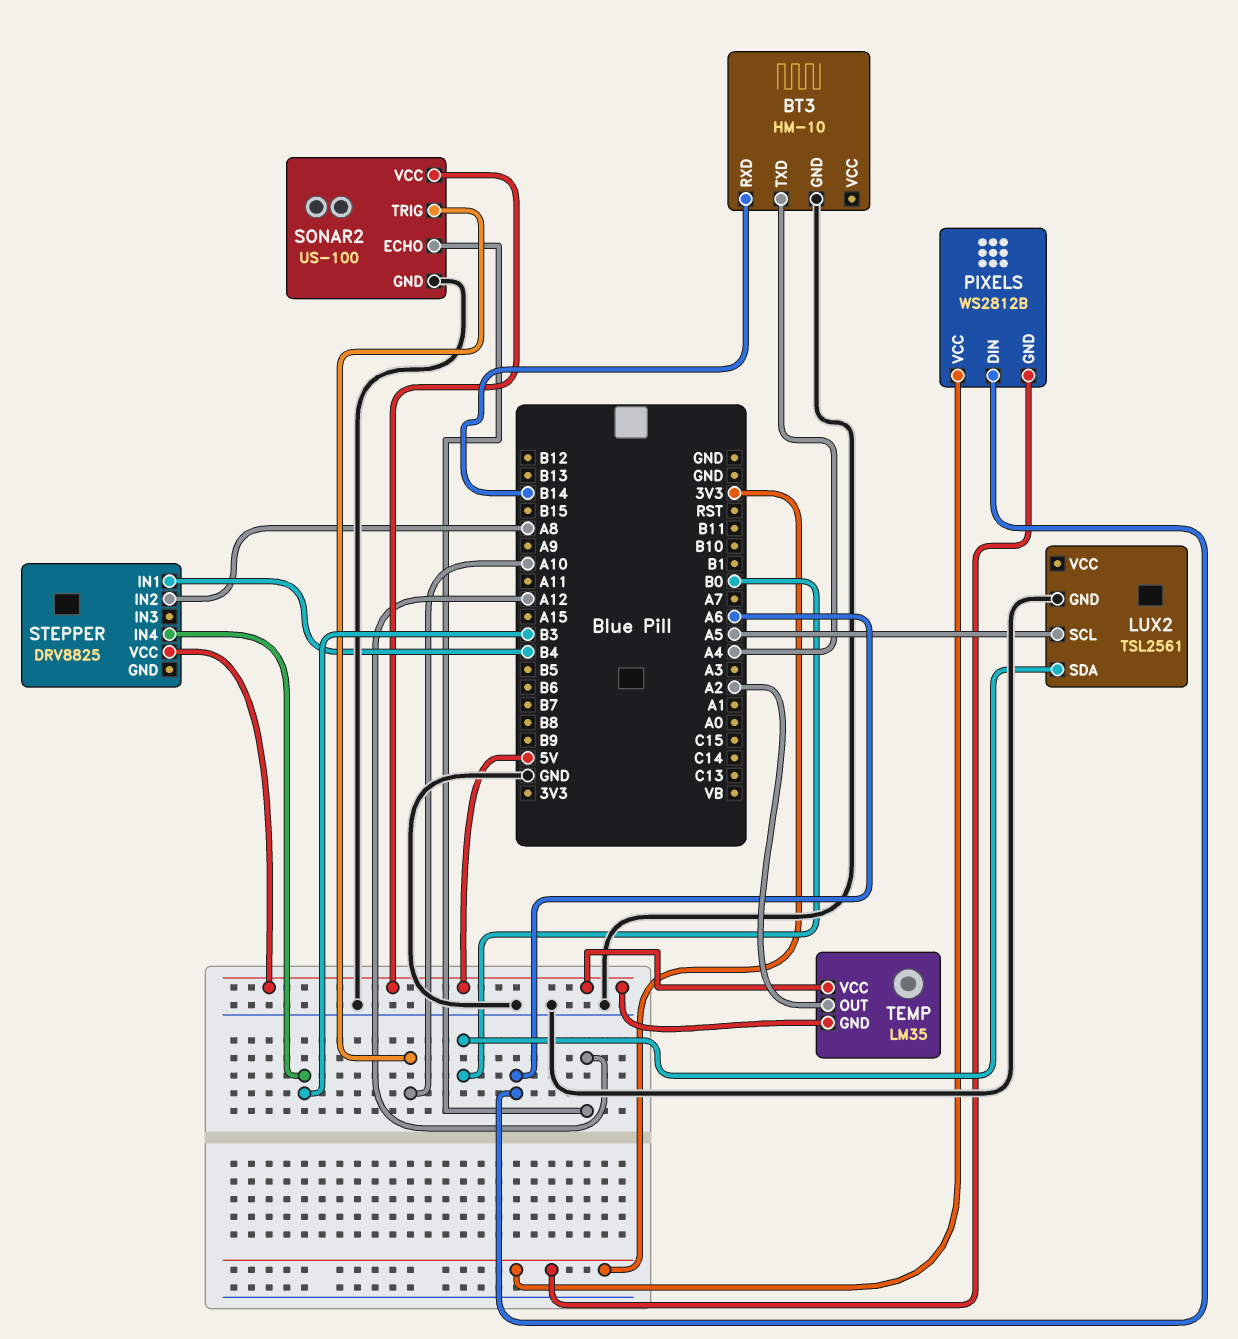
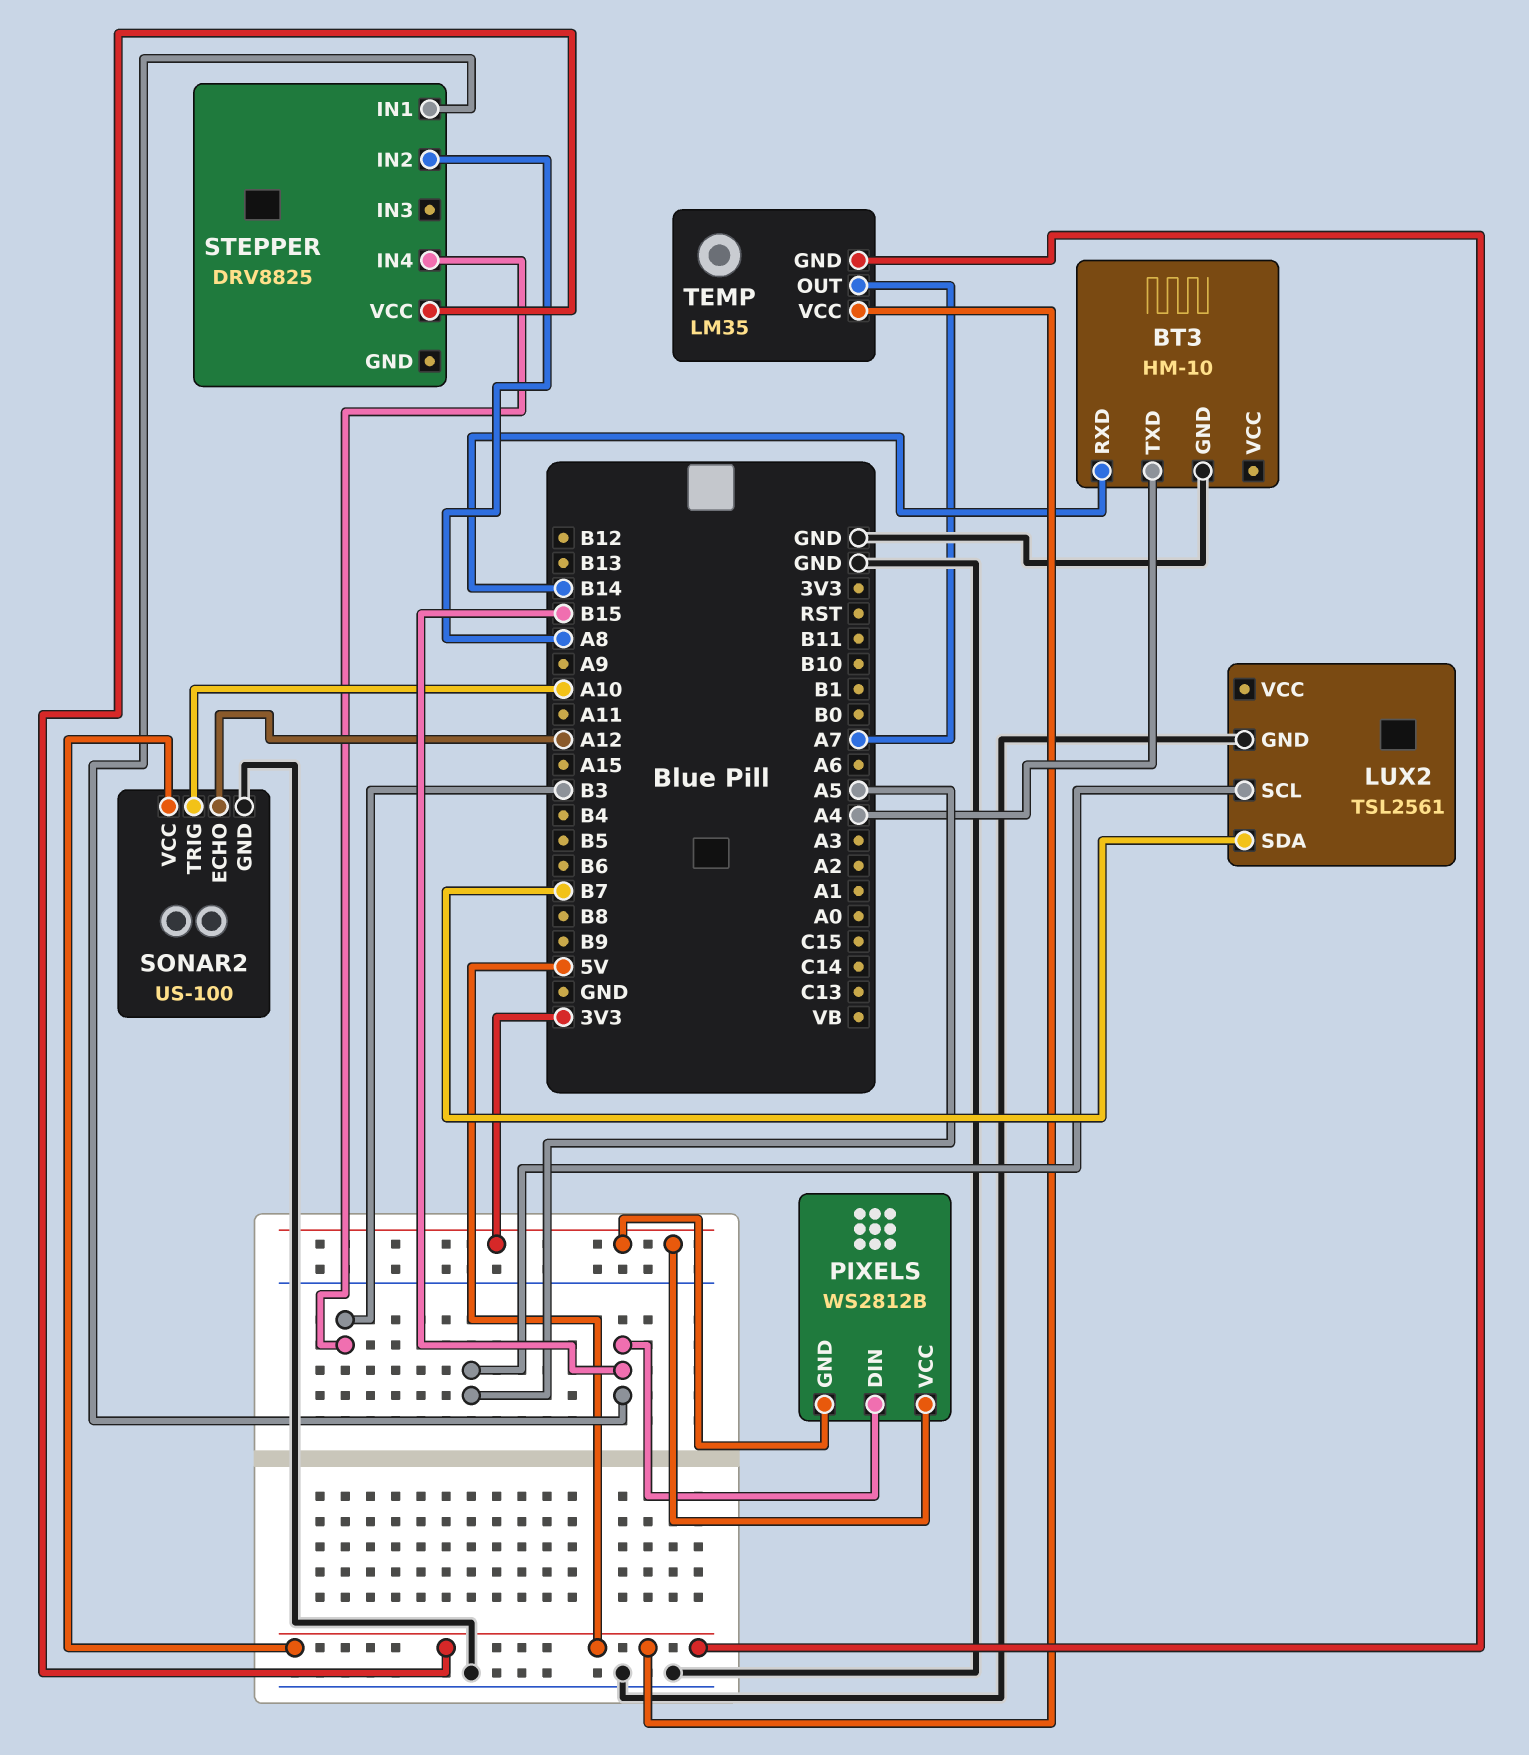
LUX2 pin SDA: B0 -> B7
PIXELS pin DIN: A6 -> B15
STEPPER pin IN1: B4 -> B15
TEMP pin OUT: A2 -> A7

